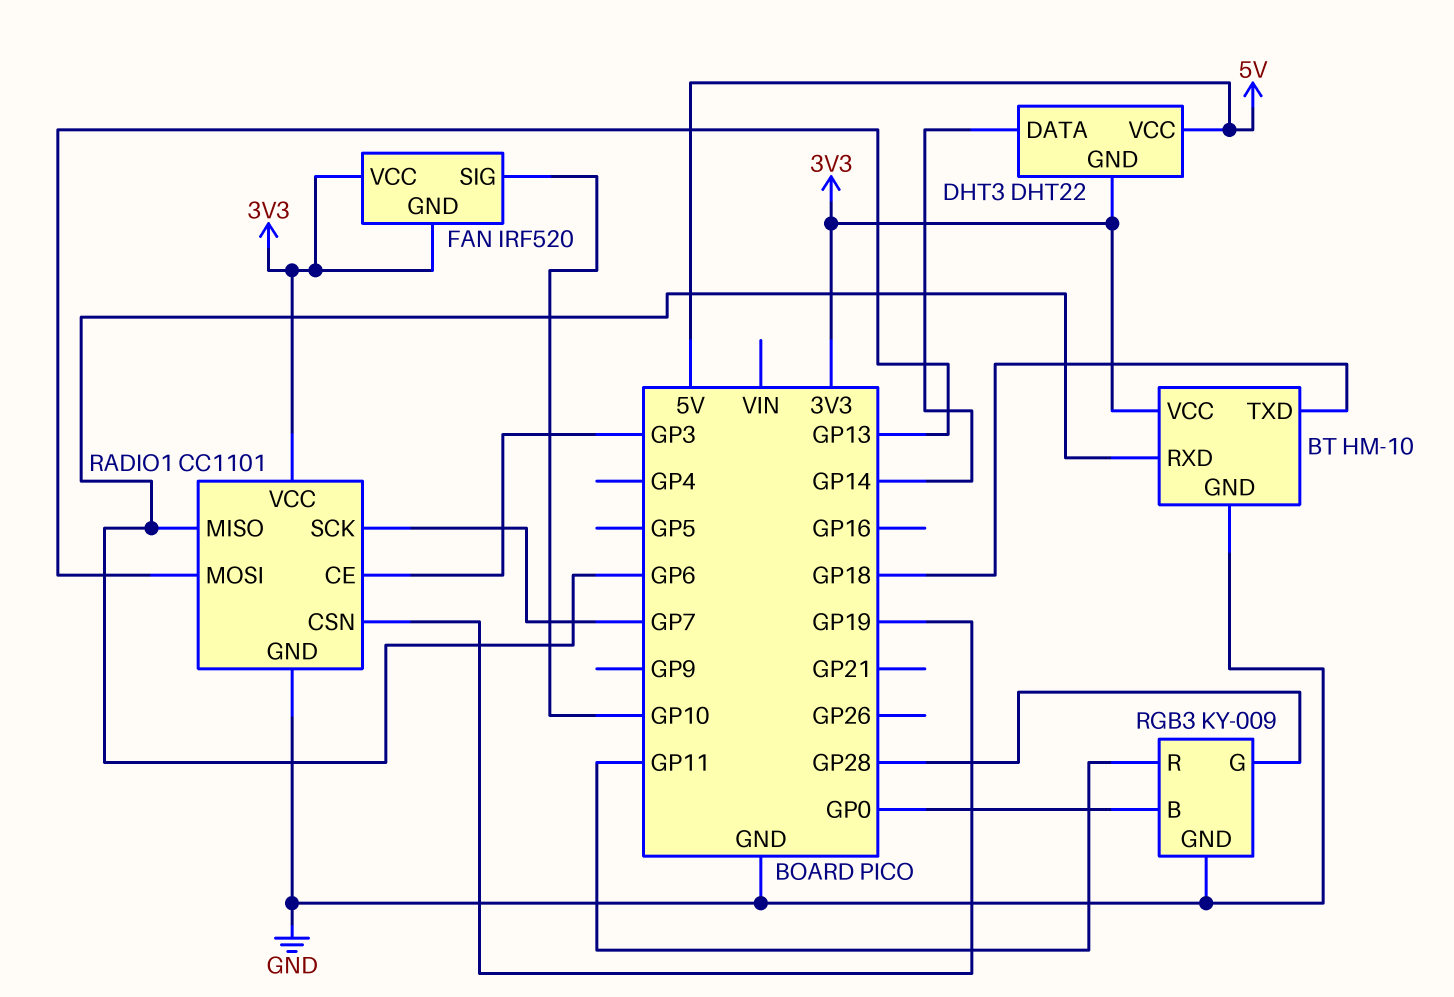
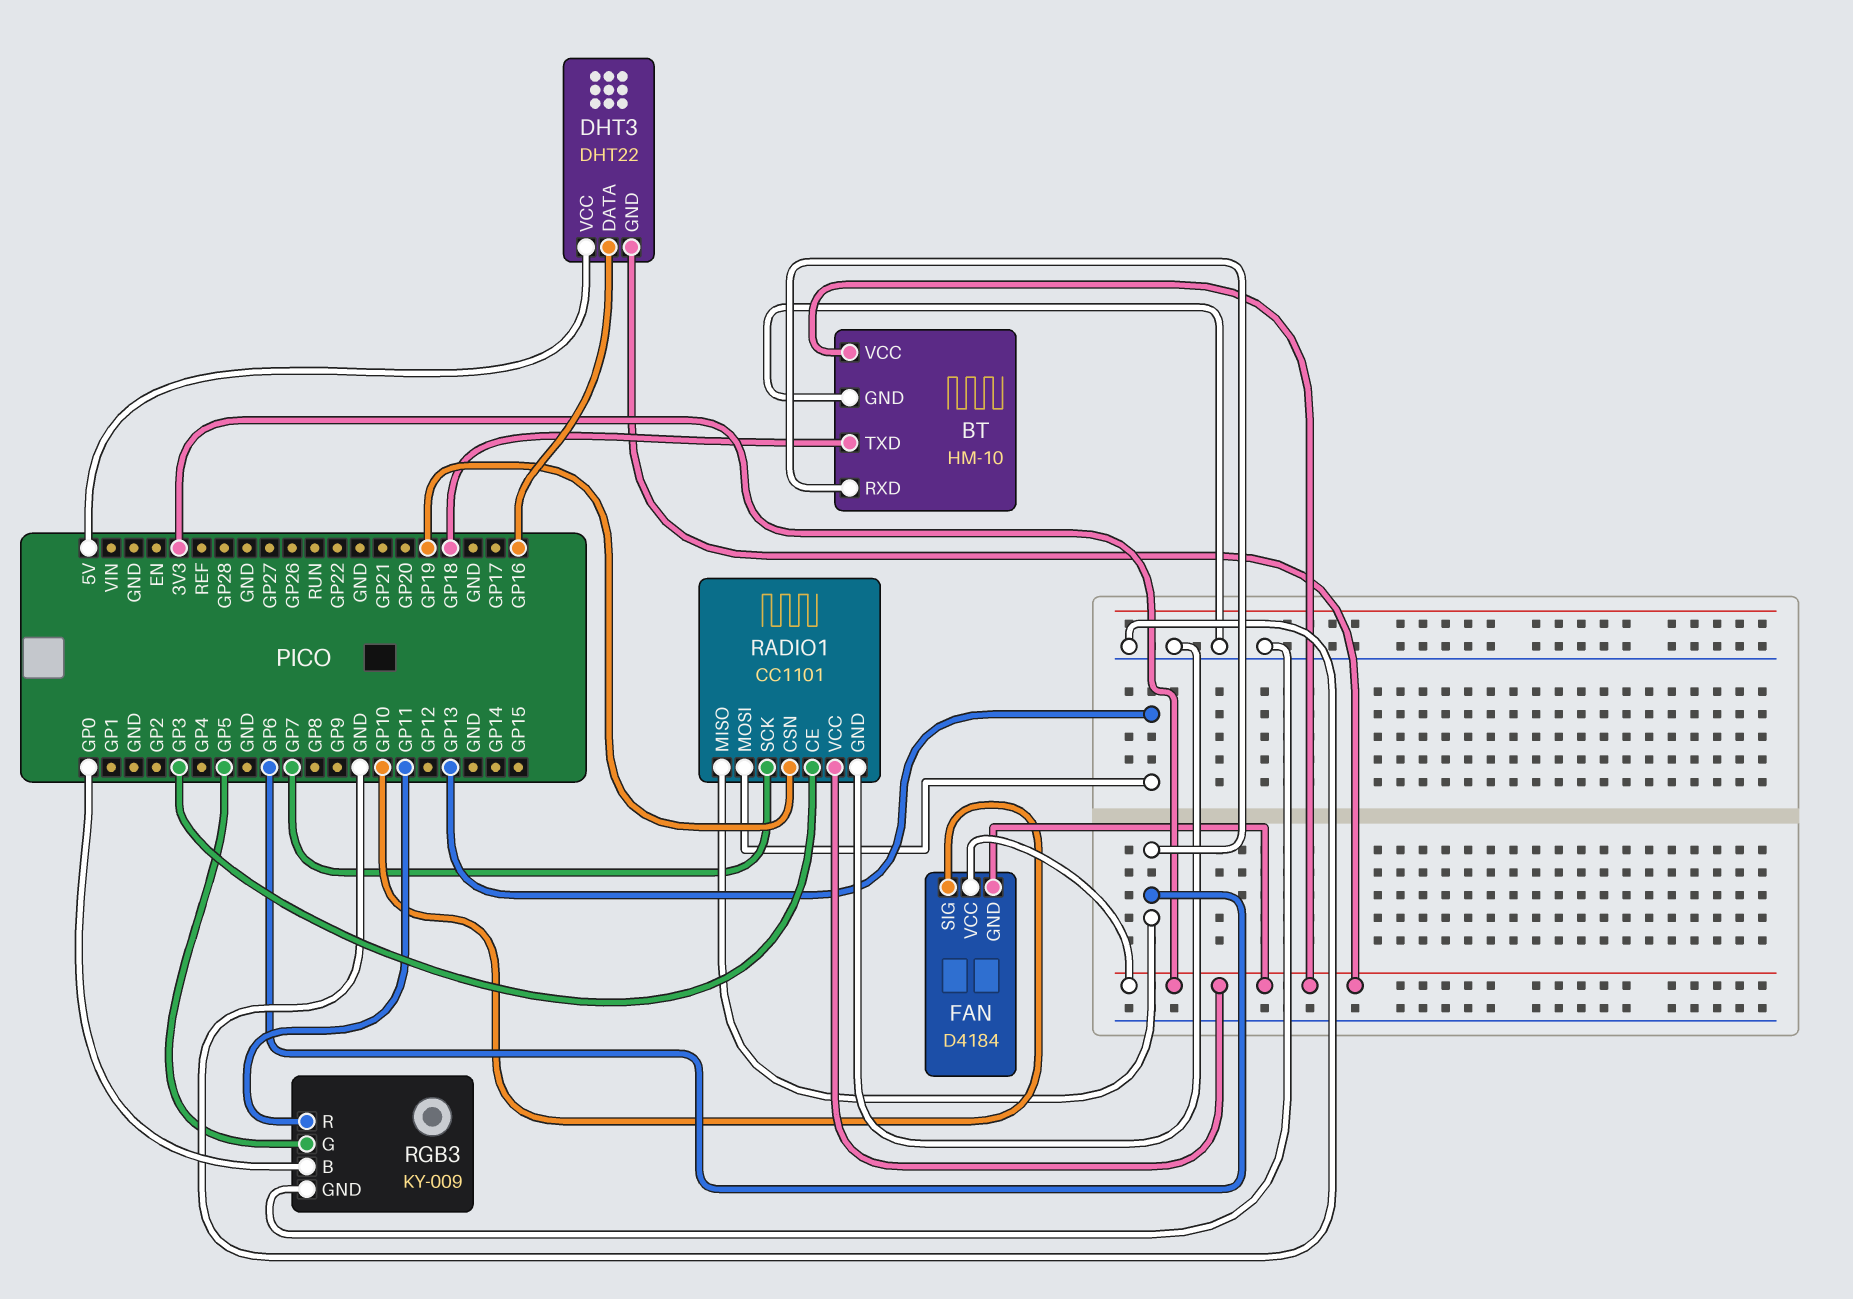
DHT3 pin DATA: GP14 -> GP16
FAN: IRF520 -> D4184
RGB3 pin G: GP28 -> GP5

